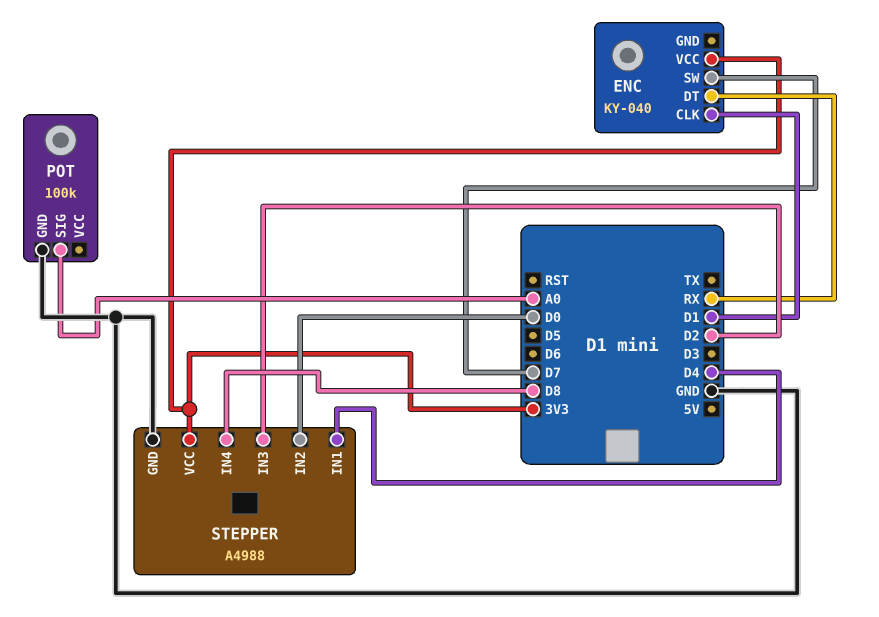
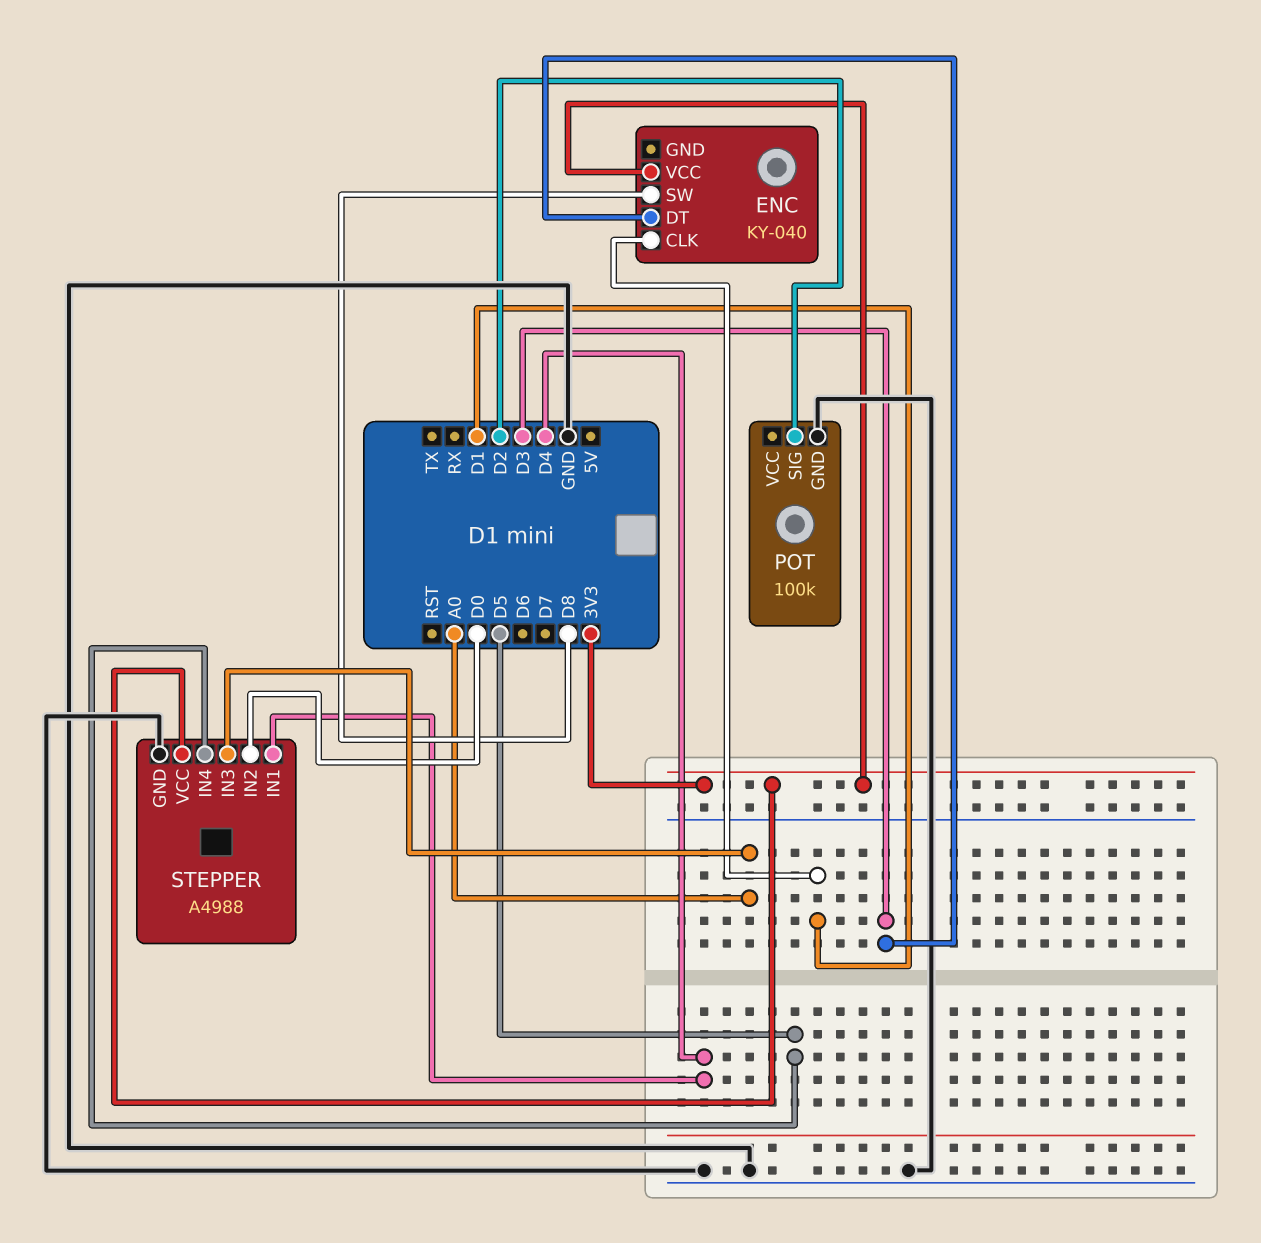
ENC pin DT: RX -> D3
ENC pin SW: D7 -> D8
POT pin SIG: A0 -> D2
STEPPER pin IN3: D2 -> A0
STEPPER pin IN4: D8 -> D5

